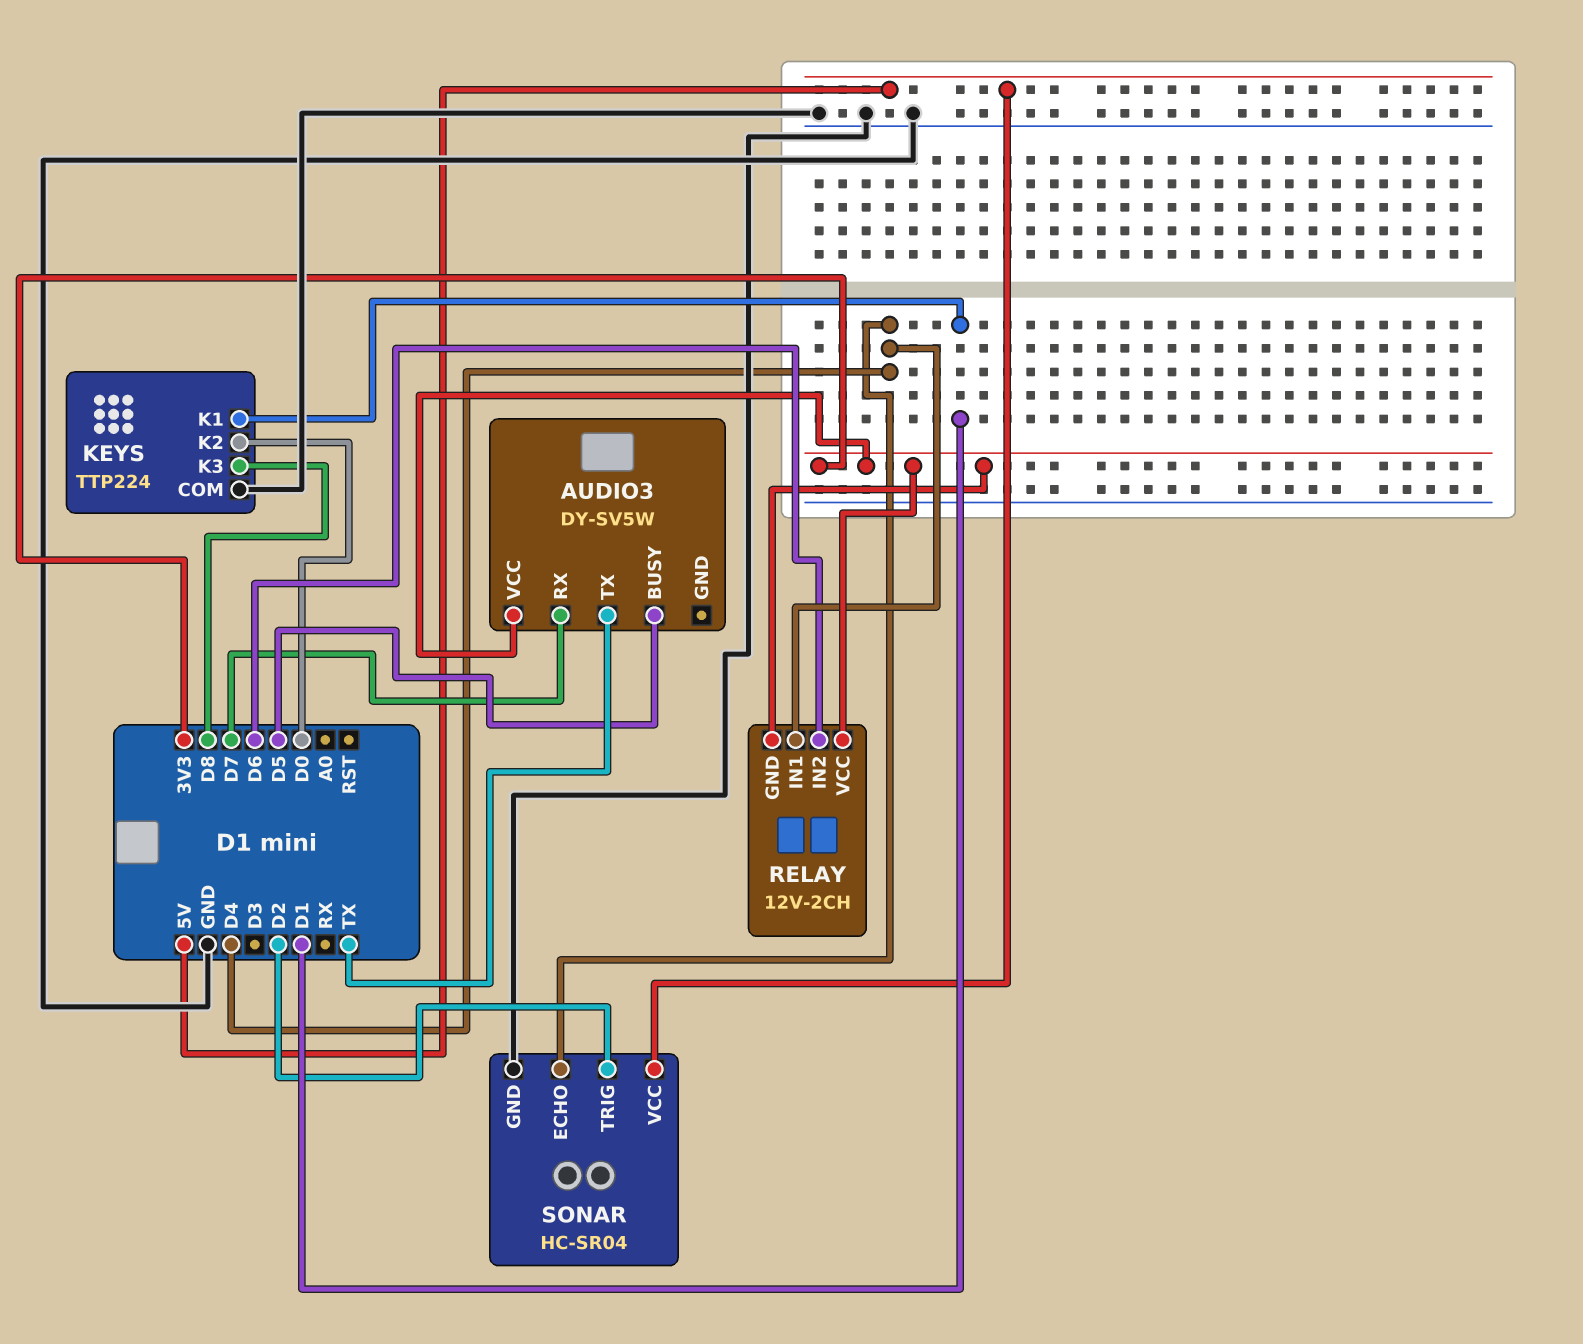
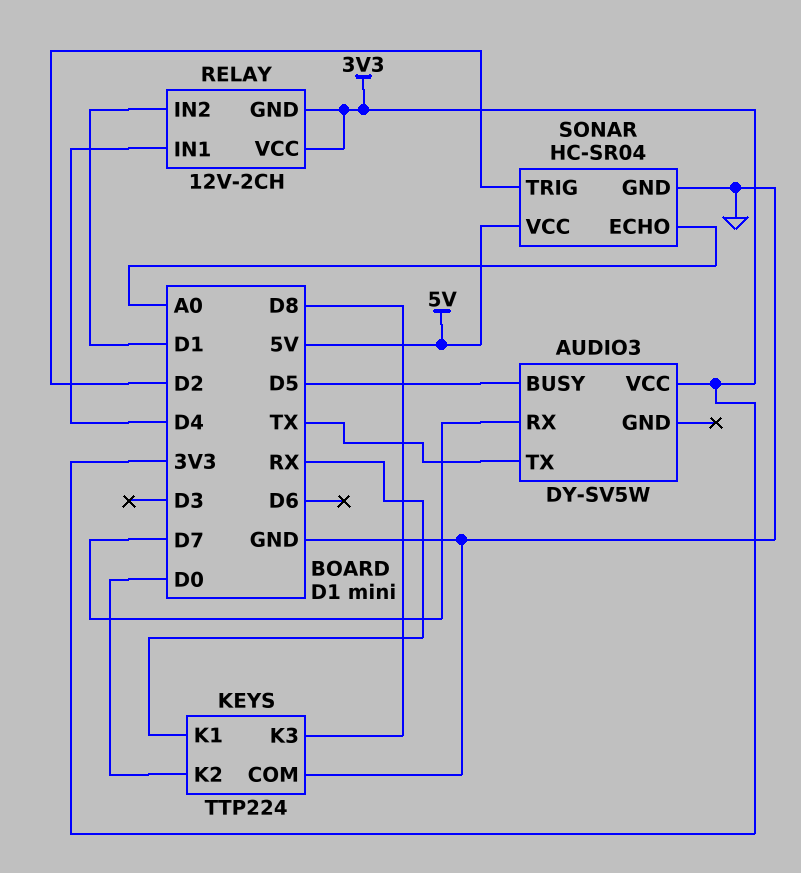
KEYS pin K1: D1 -> RX
RELAY pin IN2: D6 -> D1
SONAR pin ECHO: D4 -> A0

